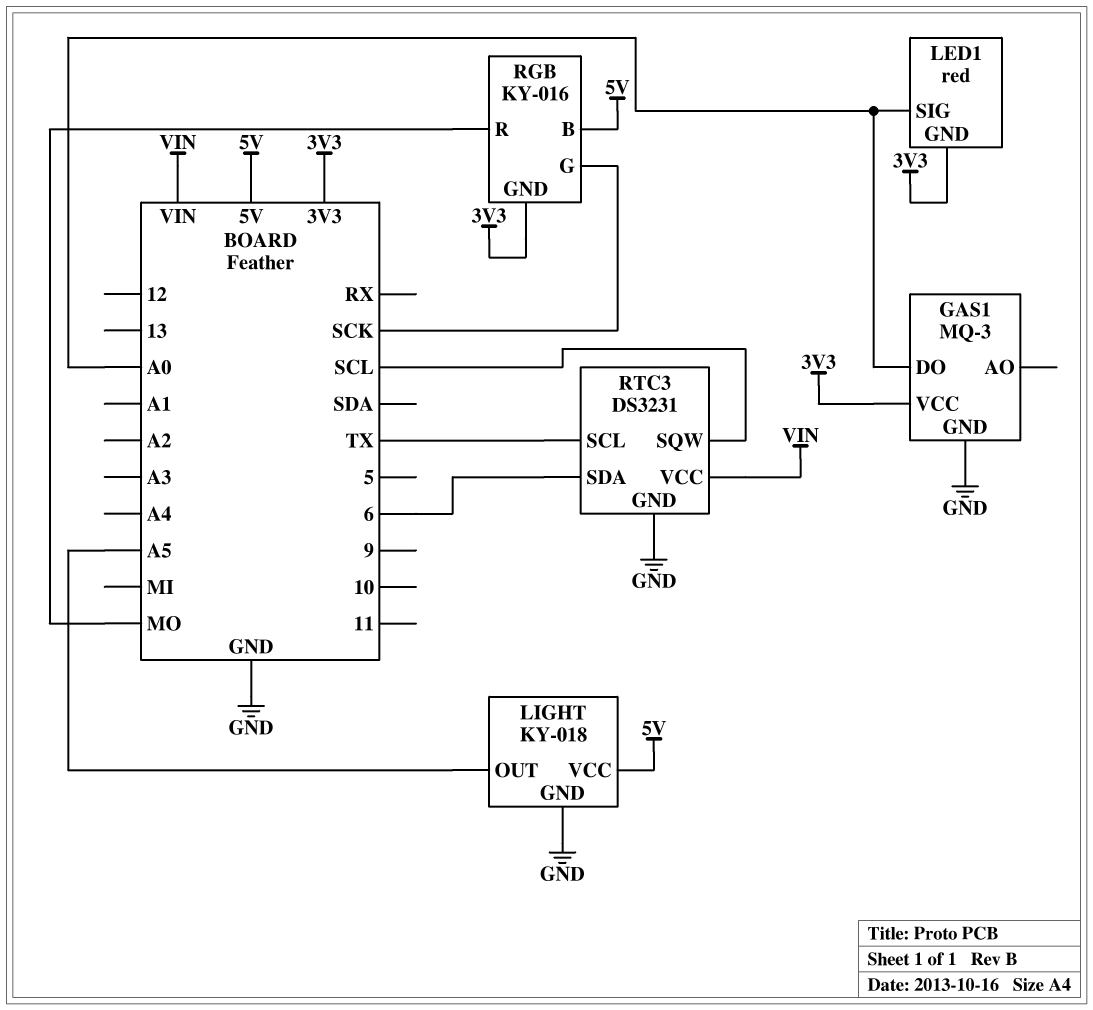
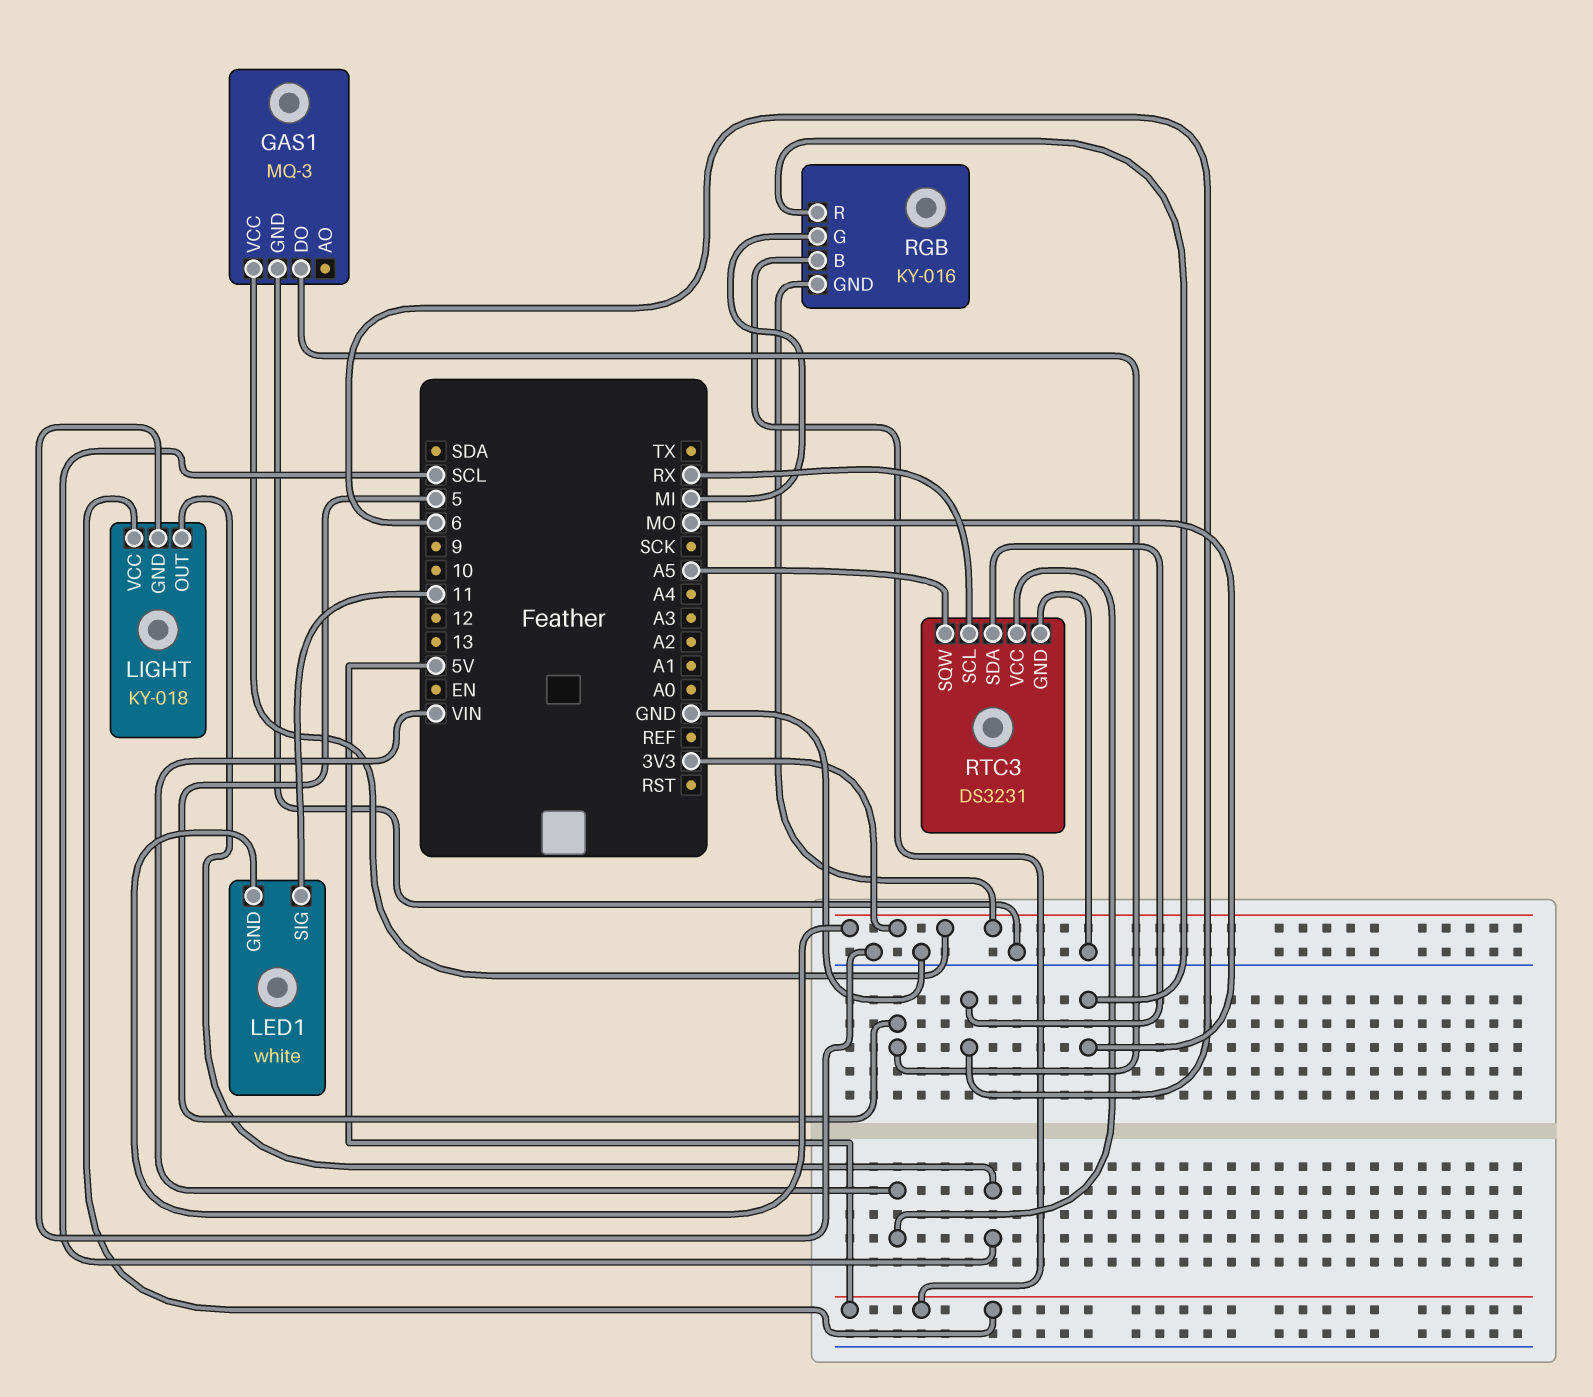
GAS1 pin DO: A0 -> 5
LED1: red -> white
LED1 pin SIG: A0 -> 11
LIGHT pin OUT: A5 -> SCL
RGB pin G: SCK -> MI
RTC3 pin SCL: TX -> RX
RTC3 pin SQW: SCL -> A5

